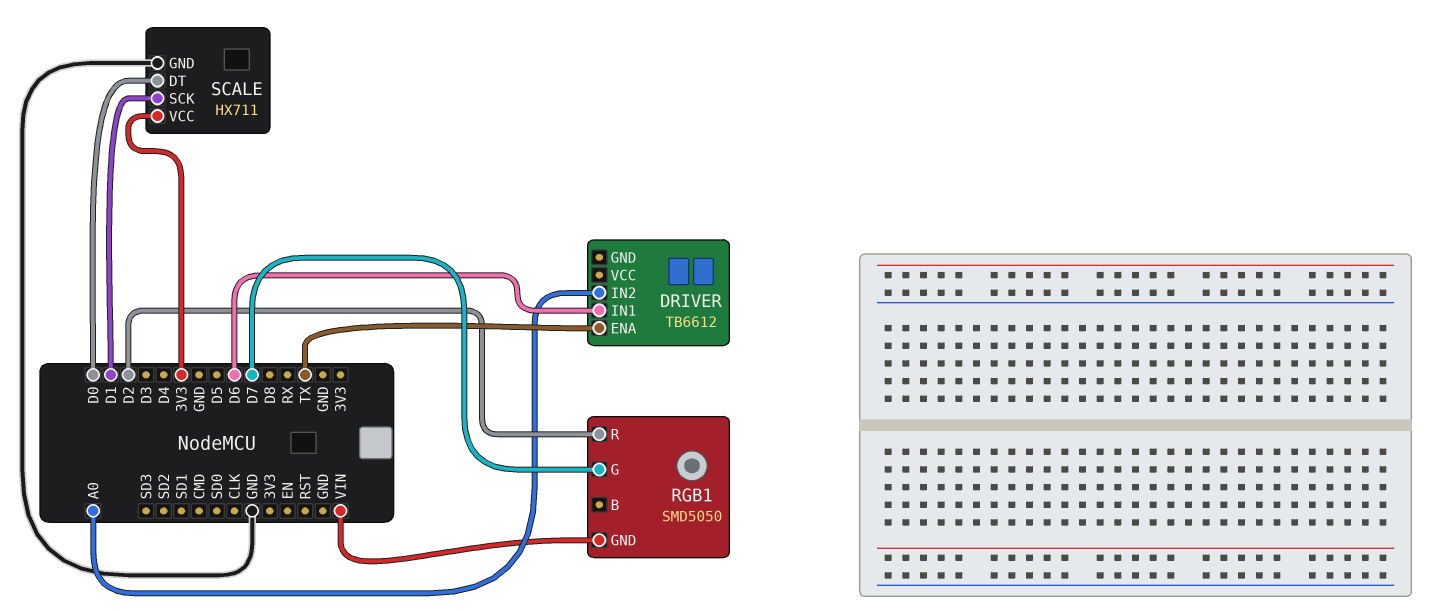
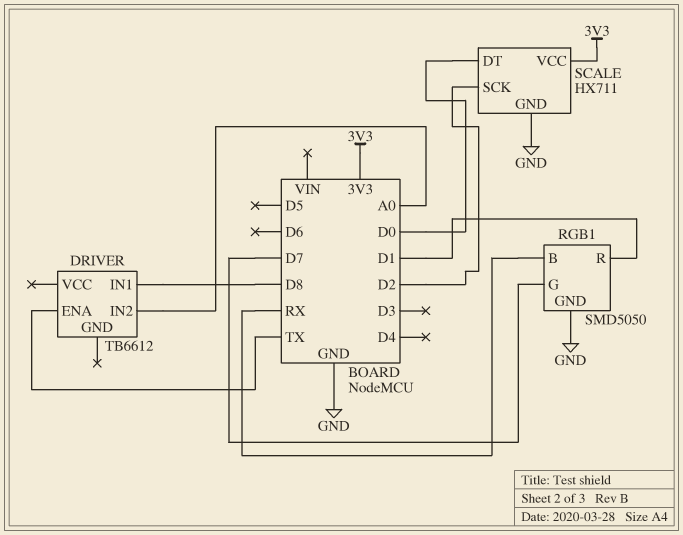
DRIVER pin IN1: D6 -> D8
RGB1 pin B: none -> RX
RGB1 pin GND: VIN -> GND
RGB1 pin R: D2 -> D1
SCALE pin SCK: D1 -> D2

